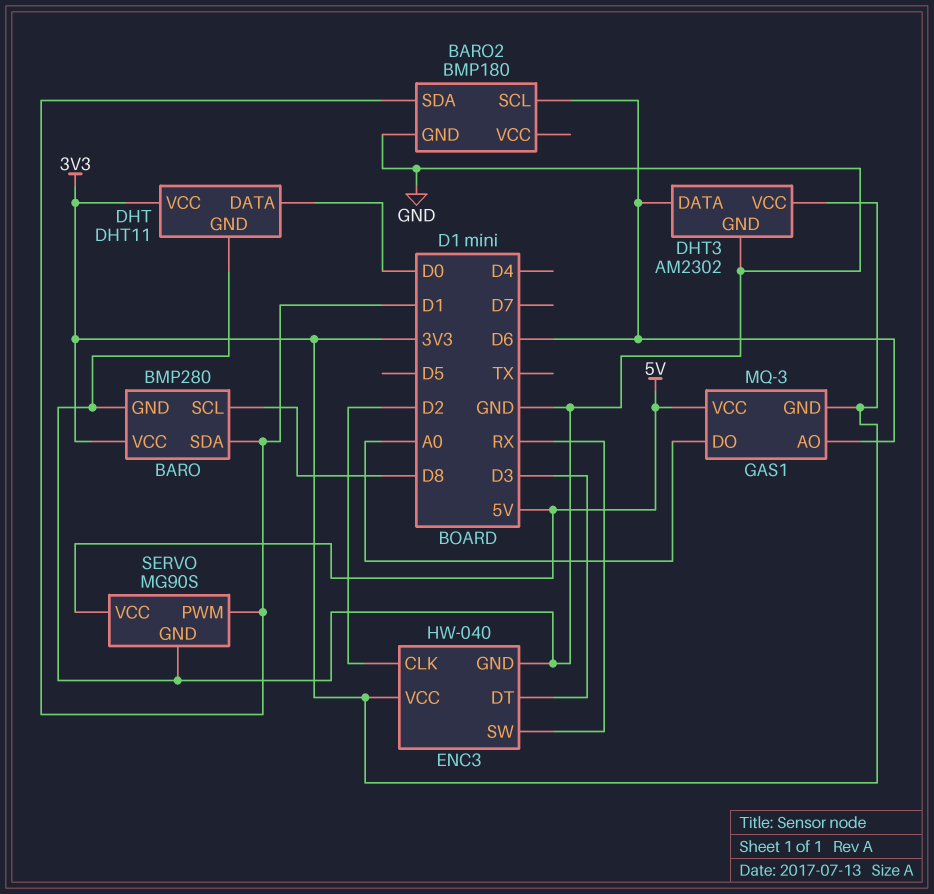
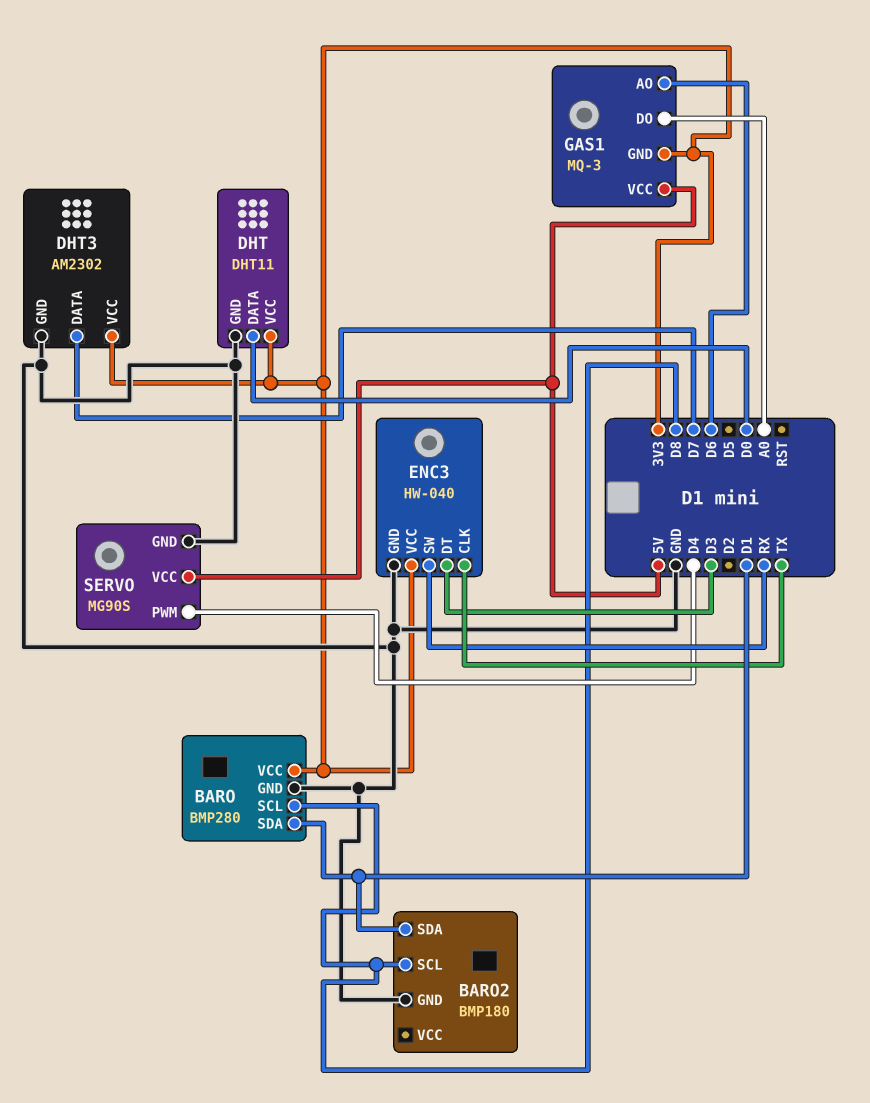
BARO2 pin SCL: D6 -> D8
DHT3 pin DATA: D6 -> D7
ENC3 pin CLK: D2 -> TX
SERVO pin PWM: D1 -> D4

